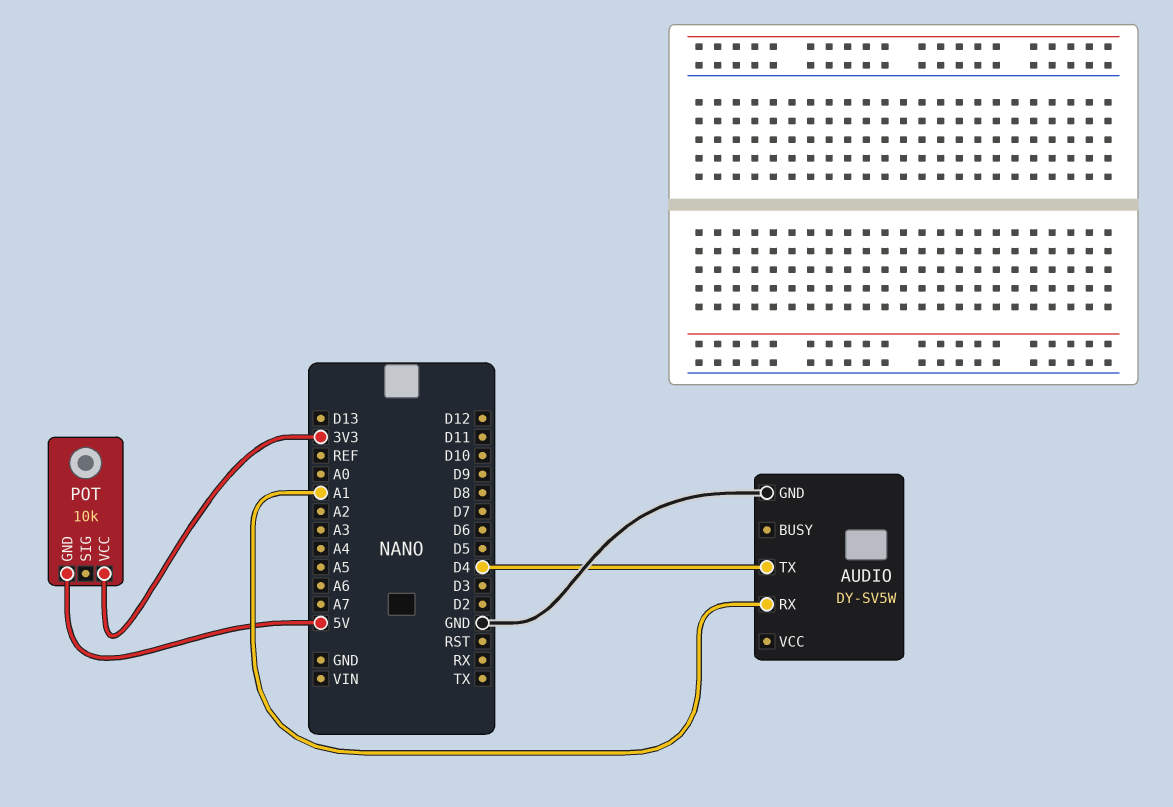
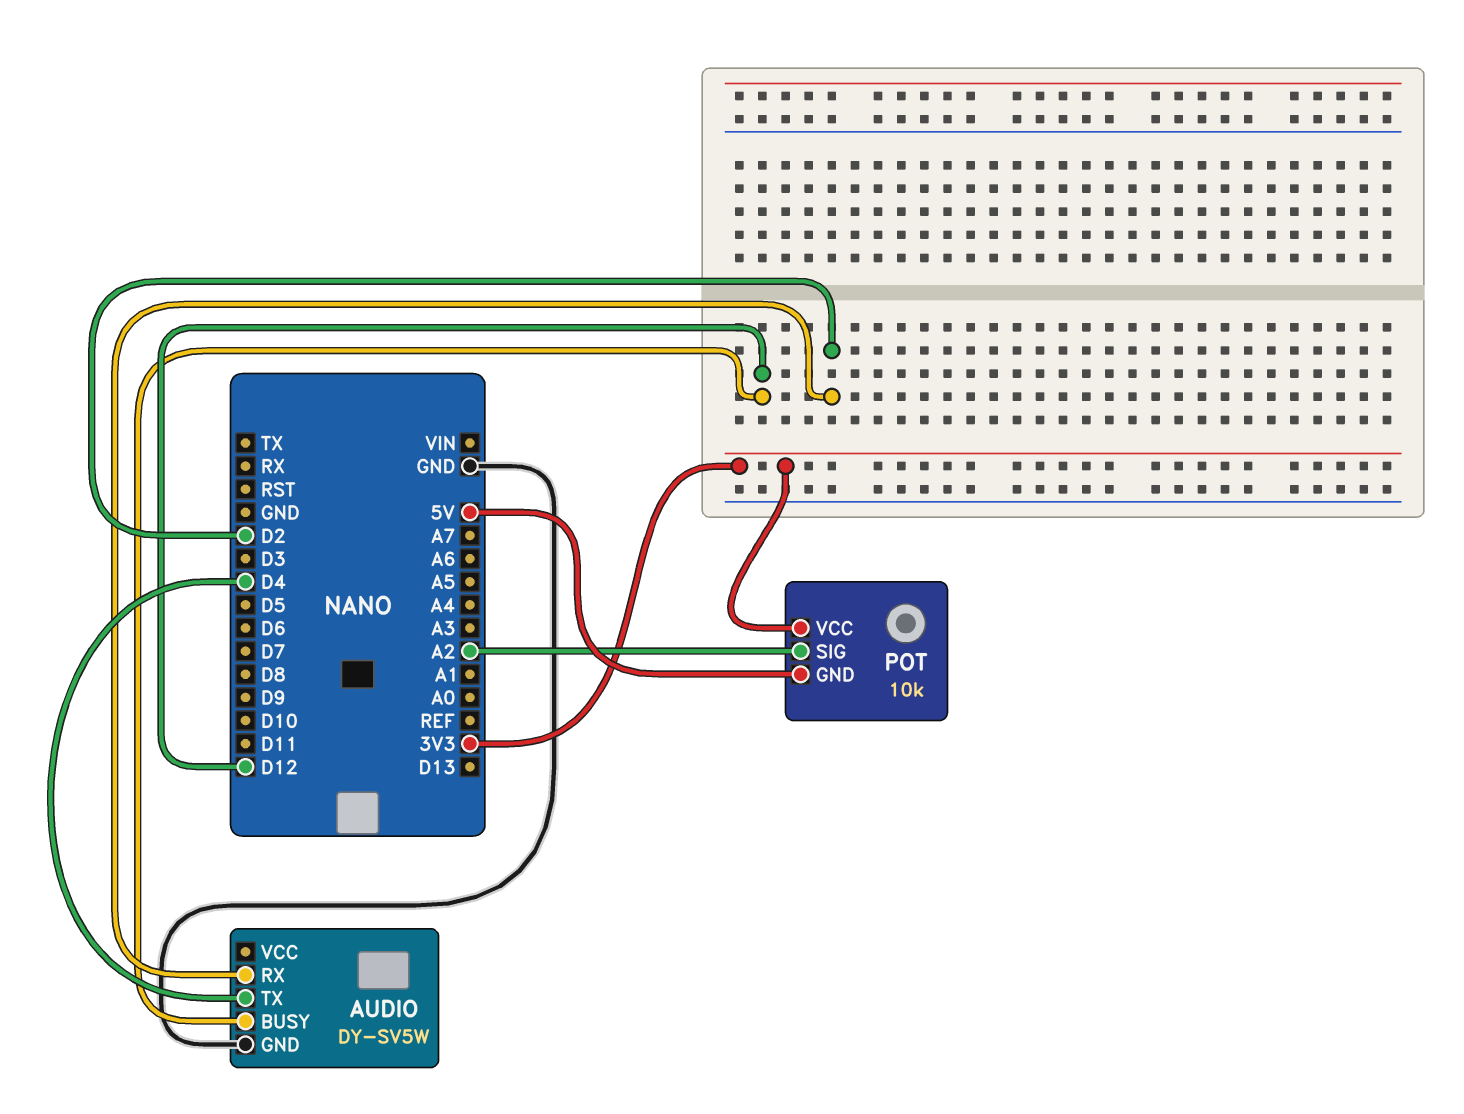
AUDIO pin BUSY: none -> D12
AUDIO pin RX: A1 -> D2
POT pin SIG: none -> A2

